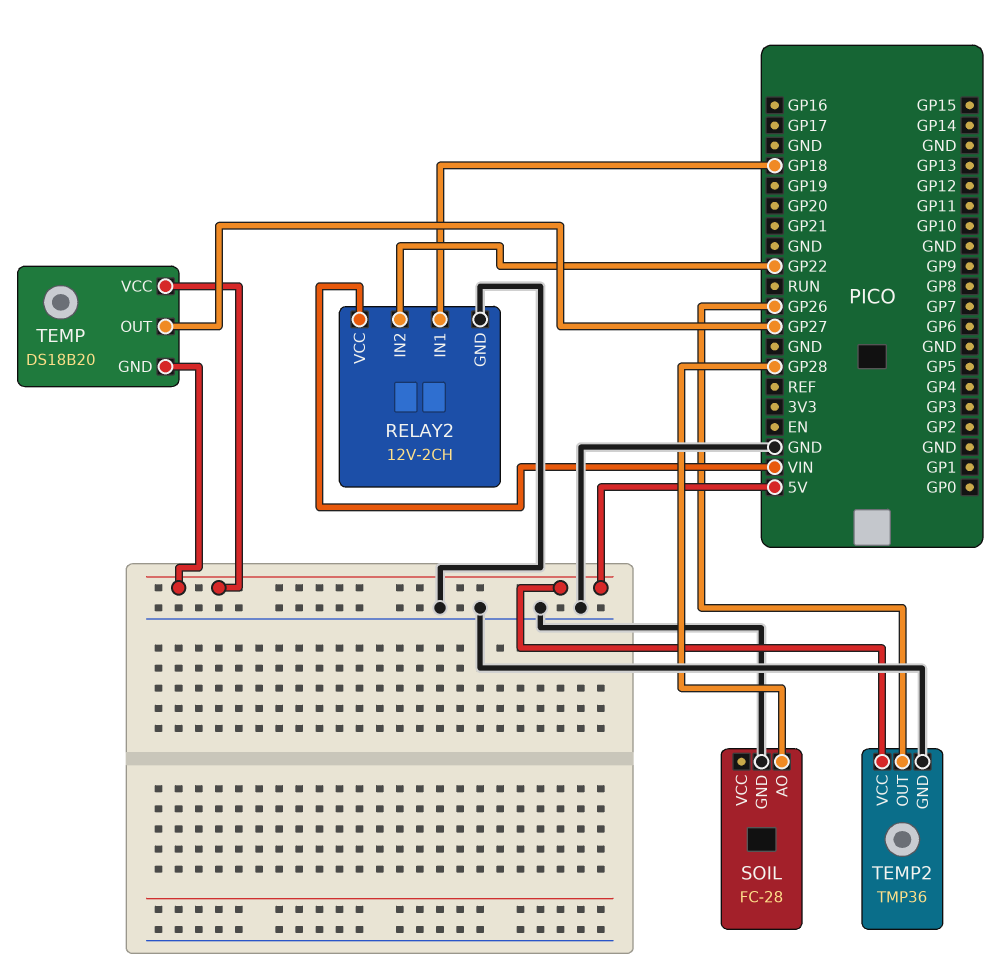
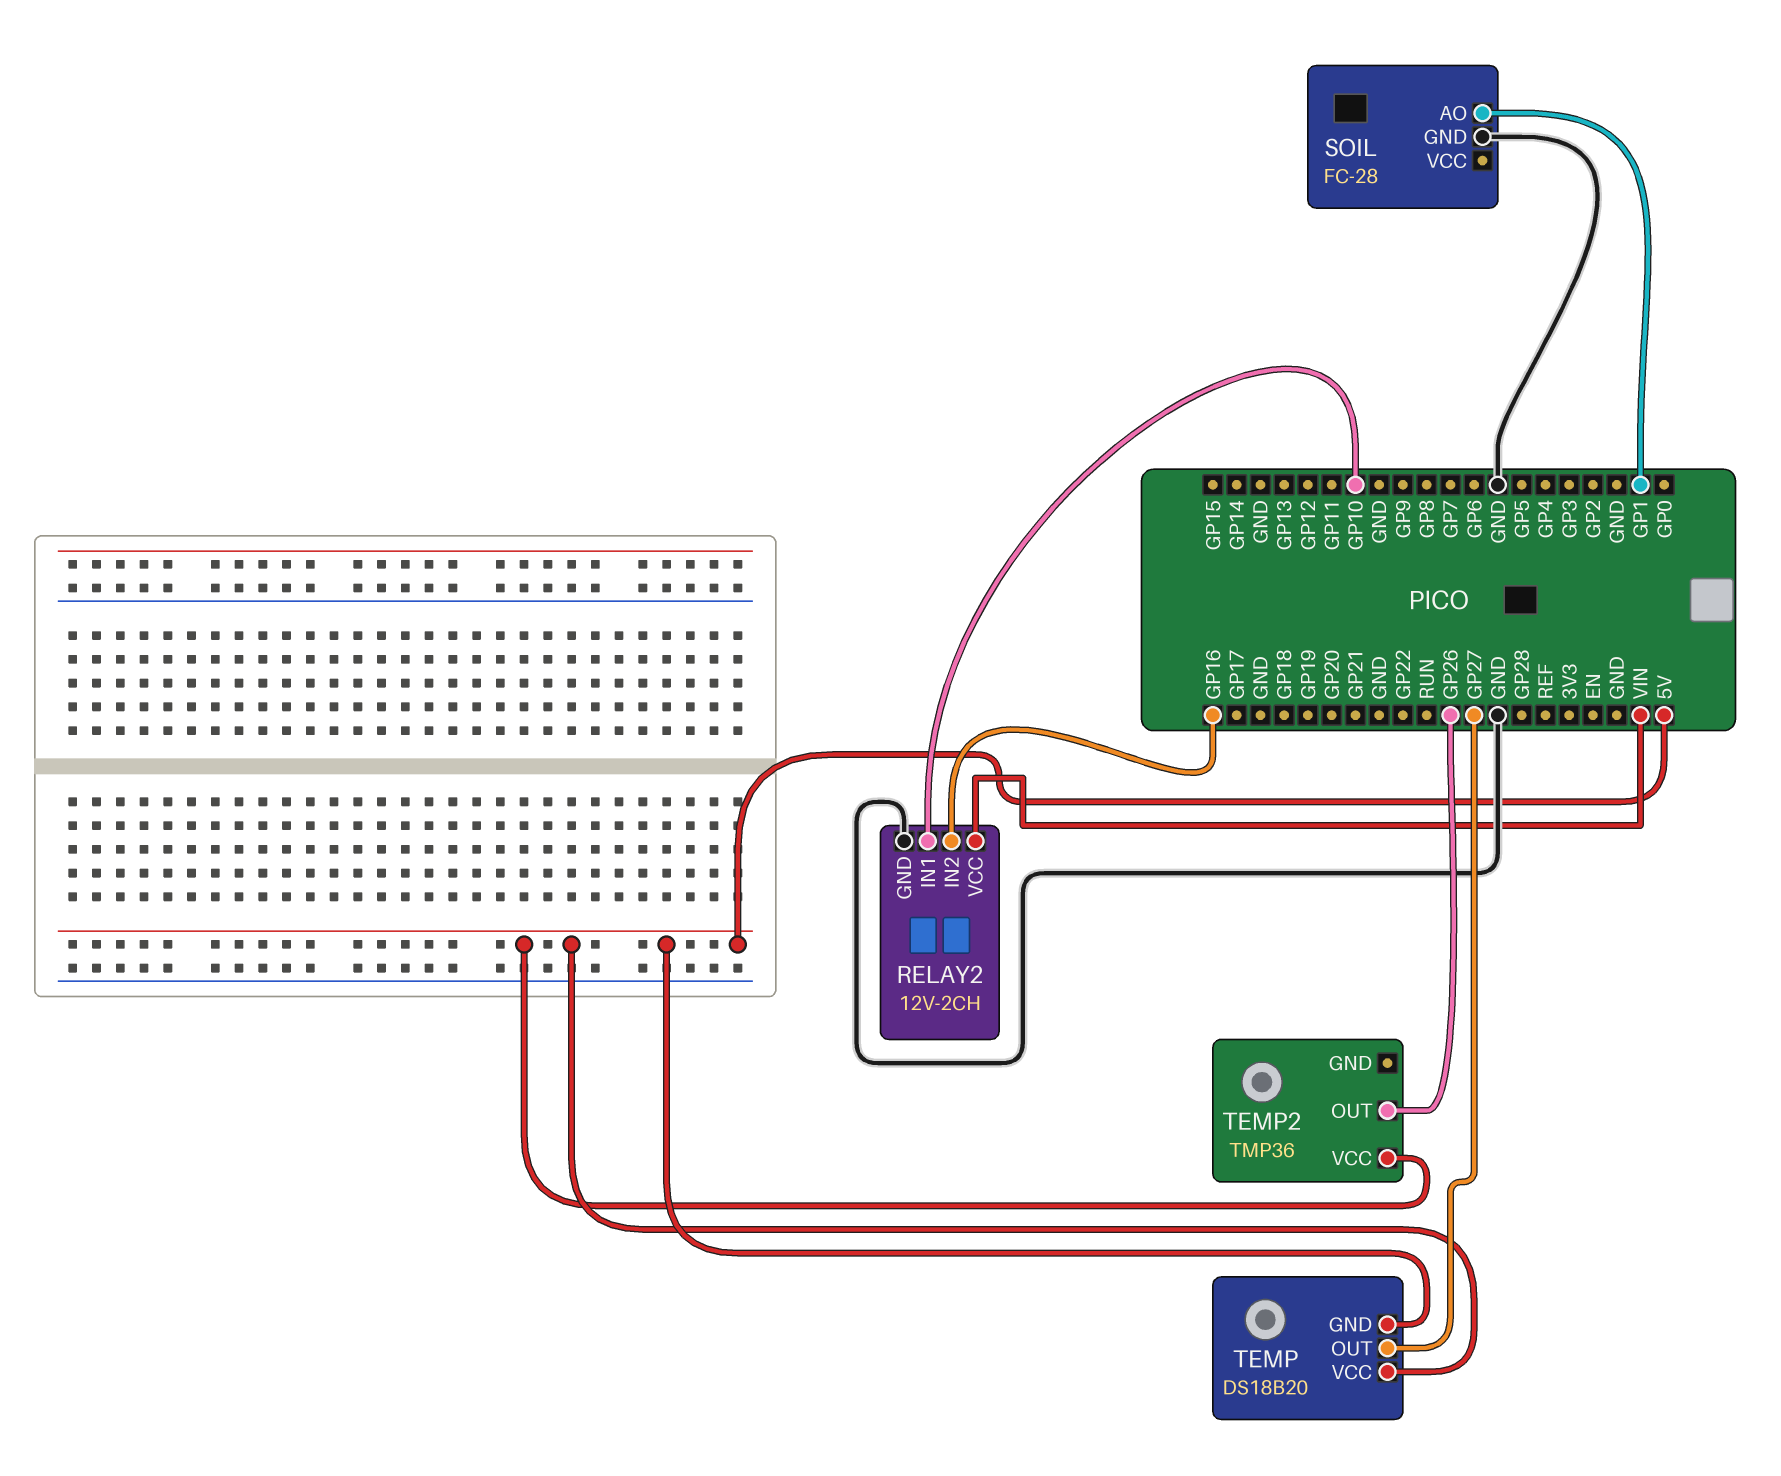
RELAY2 pin IN1: GP18 -> GP10
RELAY2 pin IN2: GP22 -> GP16
SOIL pin AO: GP28 -> GP1
TEMP2 pin GND: GND -> none

